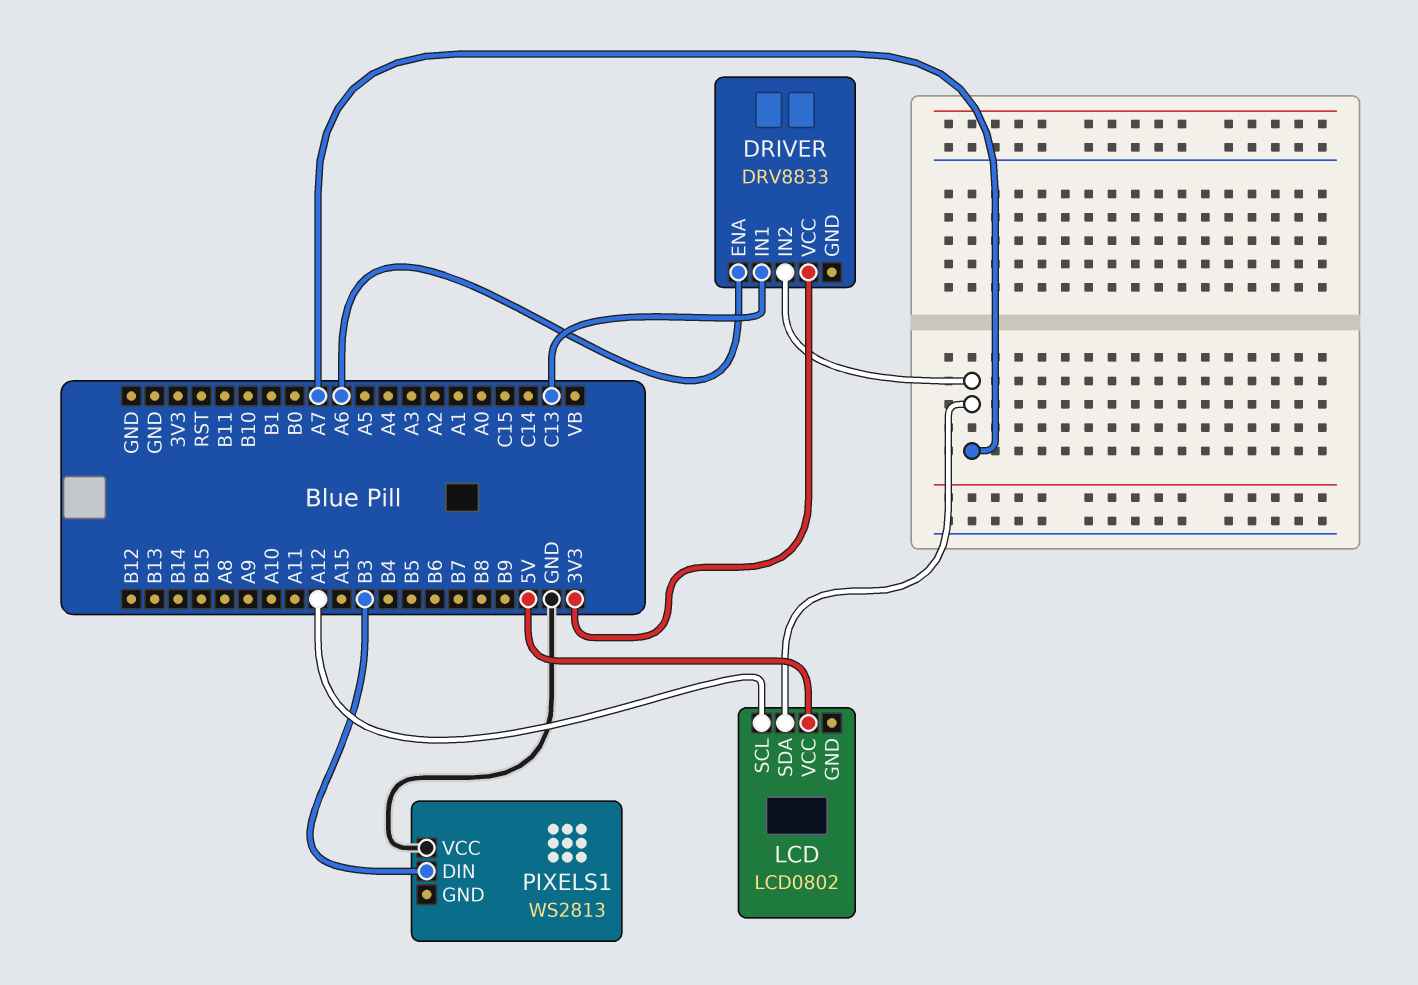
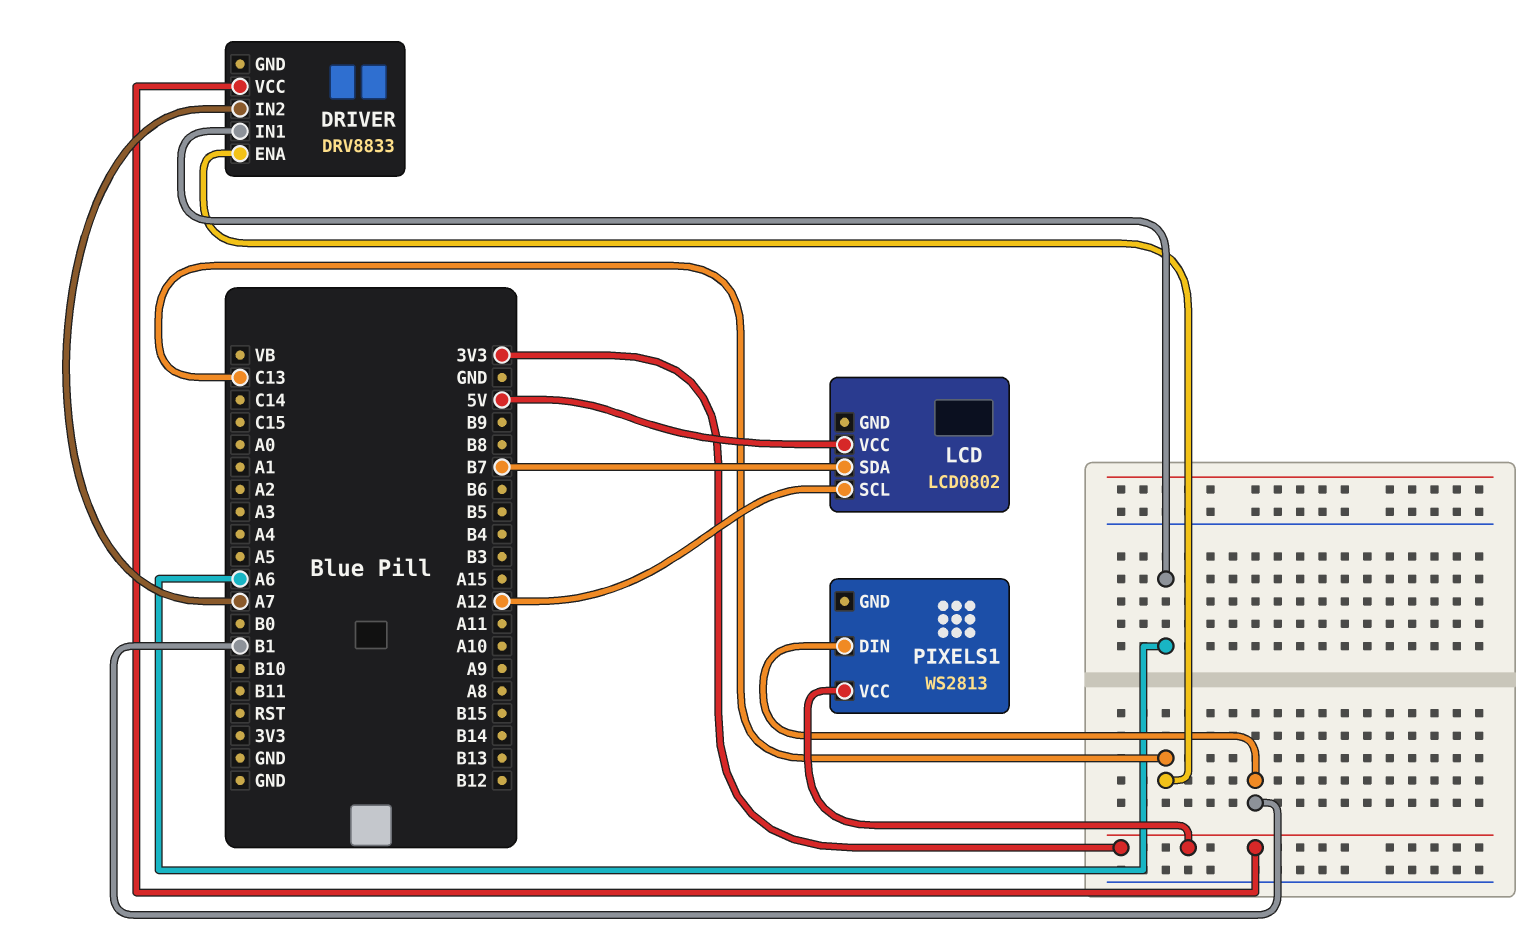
DRIVER pin ENA: A6 -> C13
DRIVER pin IN1: C13 -> A6
LCD pin SDA: A7 -> B7
PIXELS1 pin DIN: B3 -> B1
PIXELS1 pin VCC: GND -> 3V3

